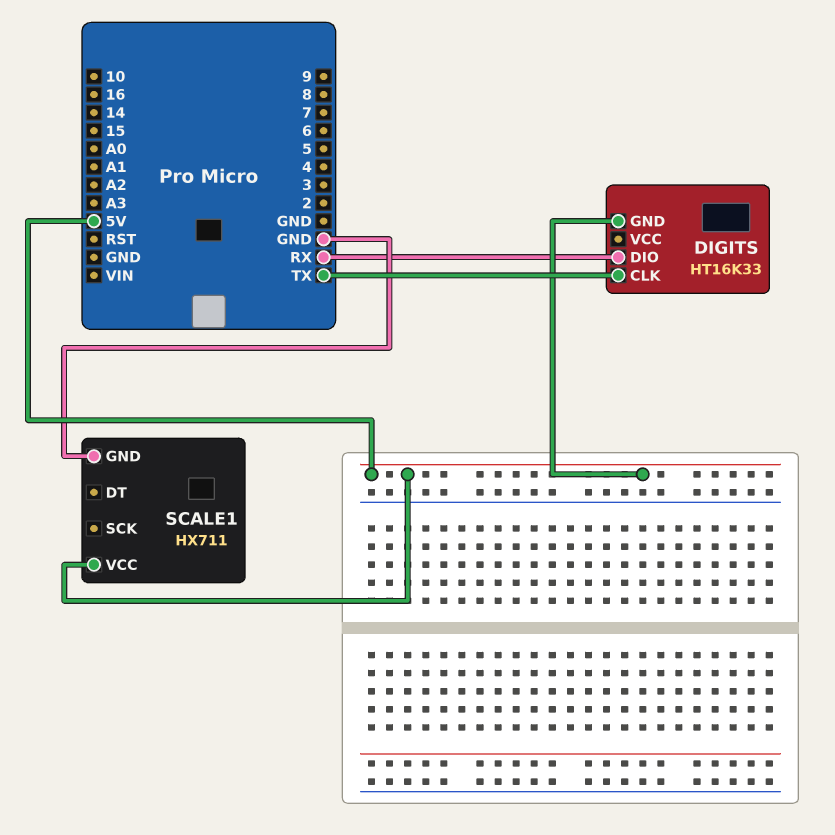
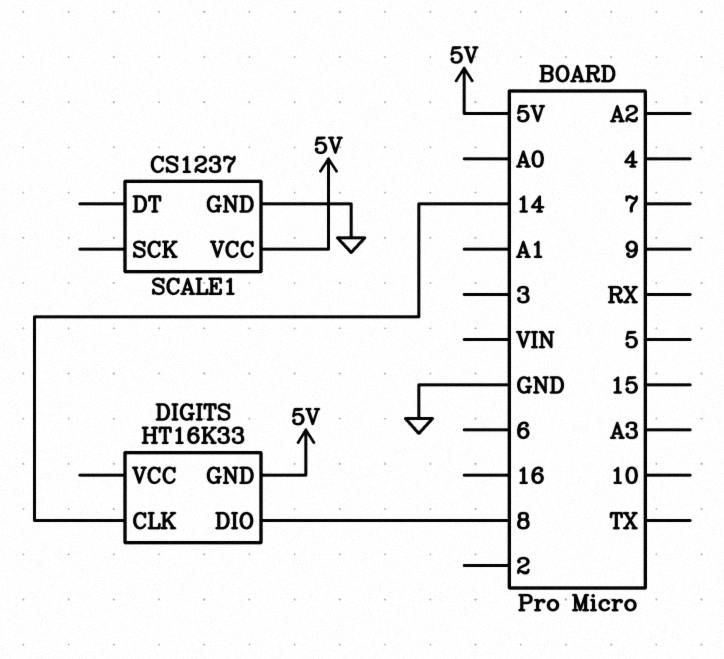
DIGITS pin CLK: TX -> 14
DIGITS pin DIO: RX -> 8
SCALE1: HX711 -> CS1237

